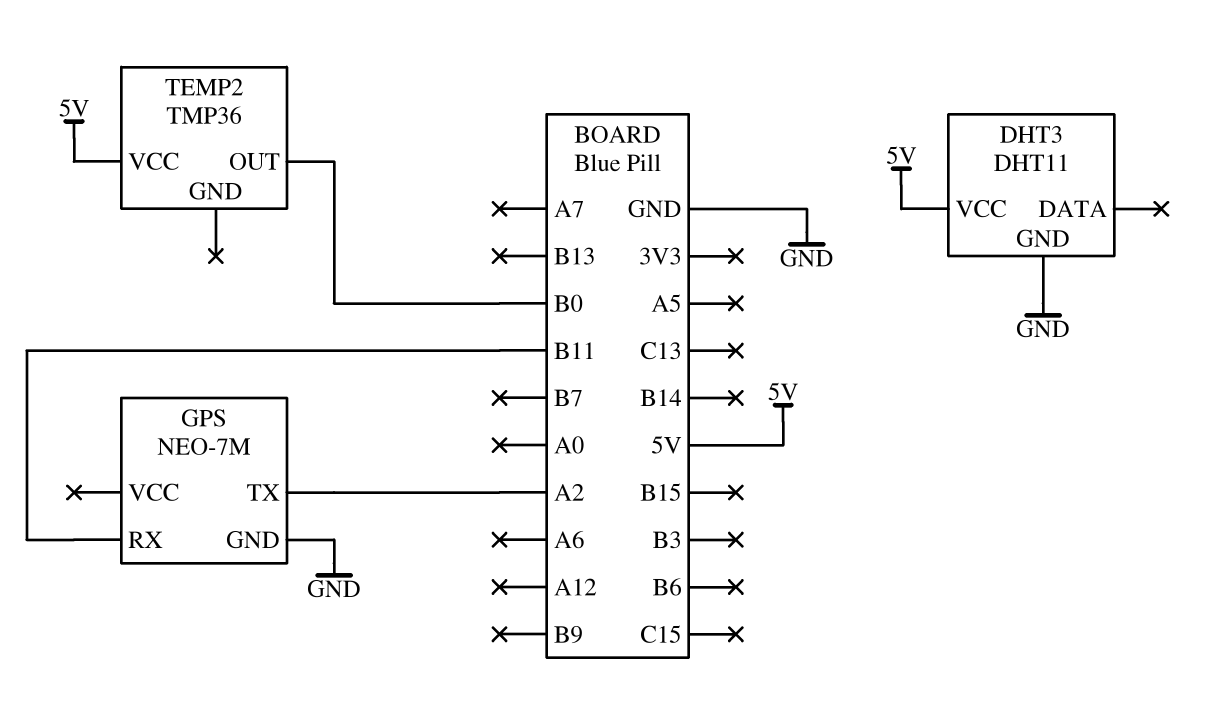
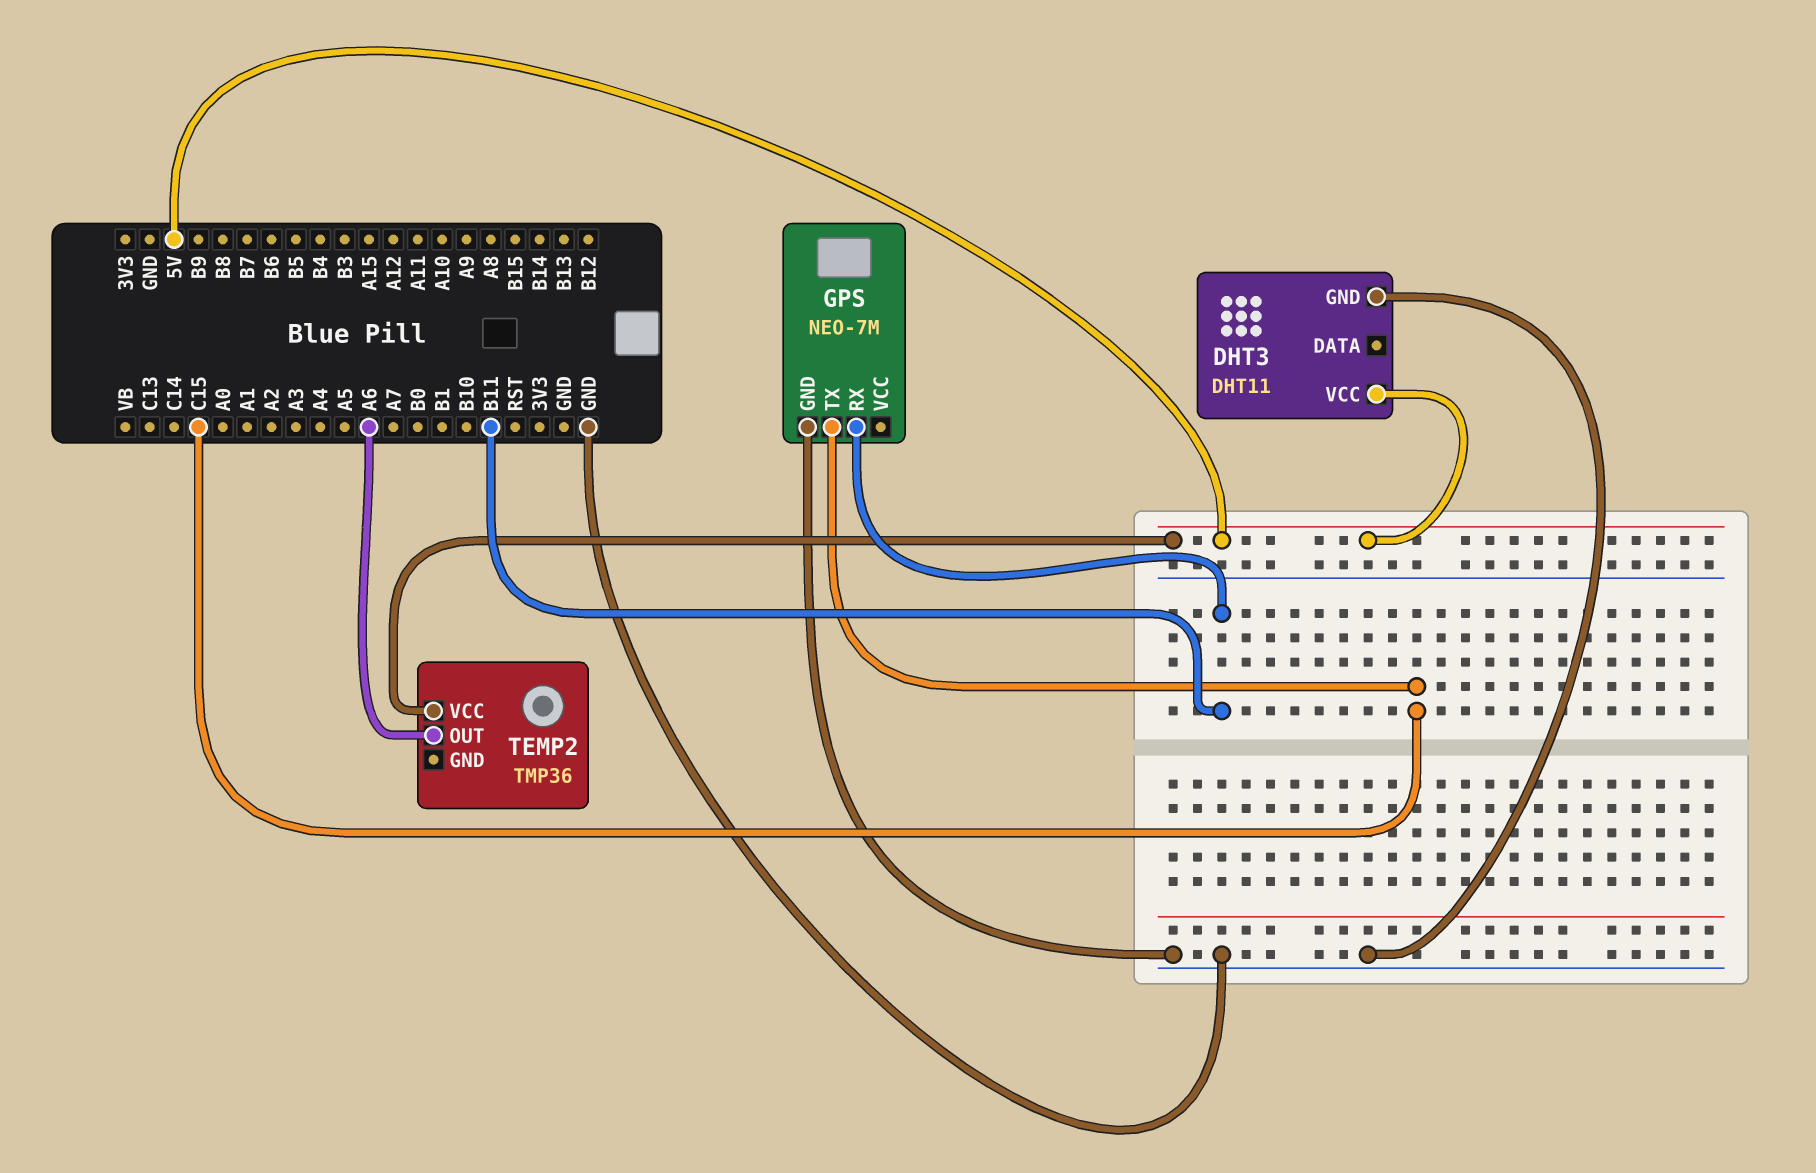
GPS pin TX: A2 -> C15
TEMP2 pin OUT: B0 -> A6

